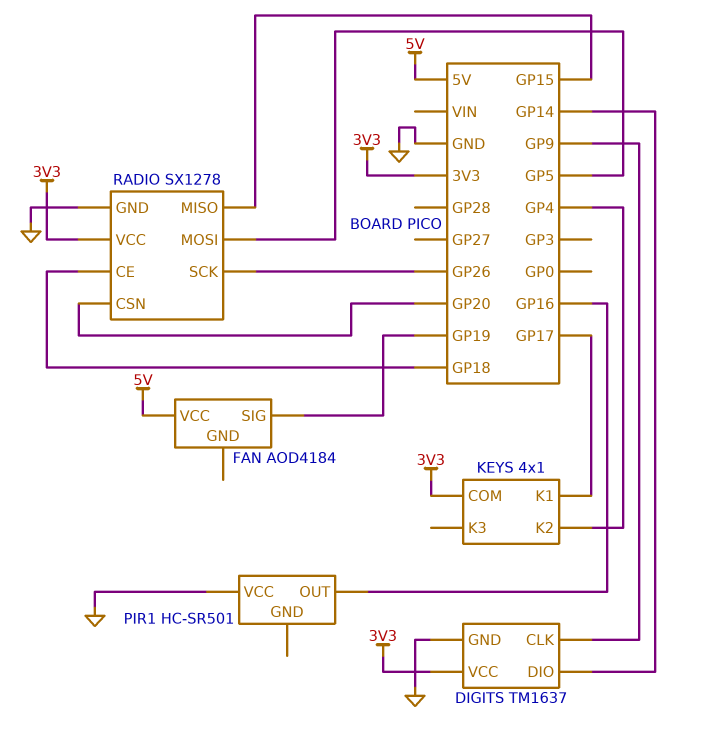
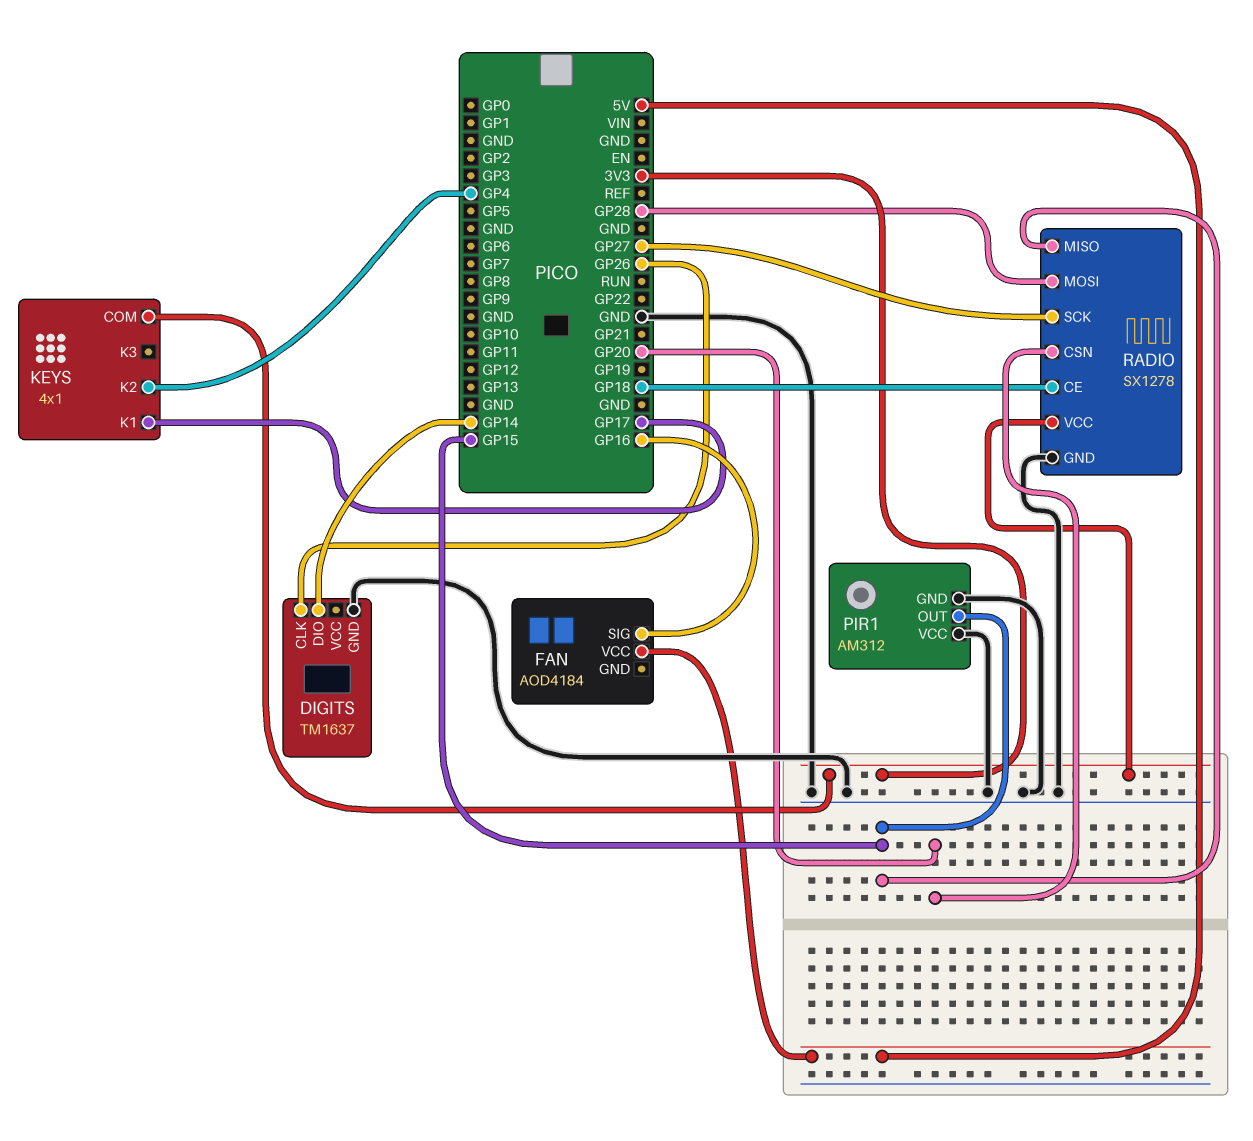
DIGITS pin CLK: GP9 -> GP26
DIGITS pin VCC: 3V3 -> none
FAN pin SIG: GP19 -> GP16
PIR1: HC-SR501 -> AM312
PIR1 pin GND: none -> GND
PIR1 pin OUT: GP16 -> GP15
RADIO pin MOSI: GP5 -> GP28
RADIO pin SCK: GP26 -> GP27

